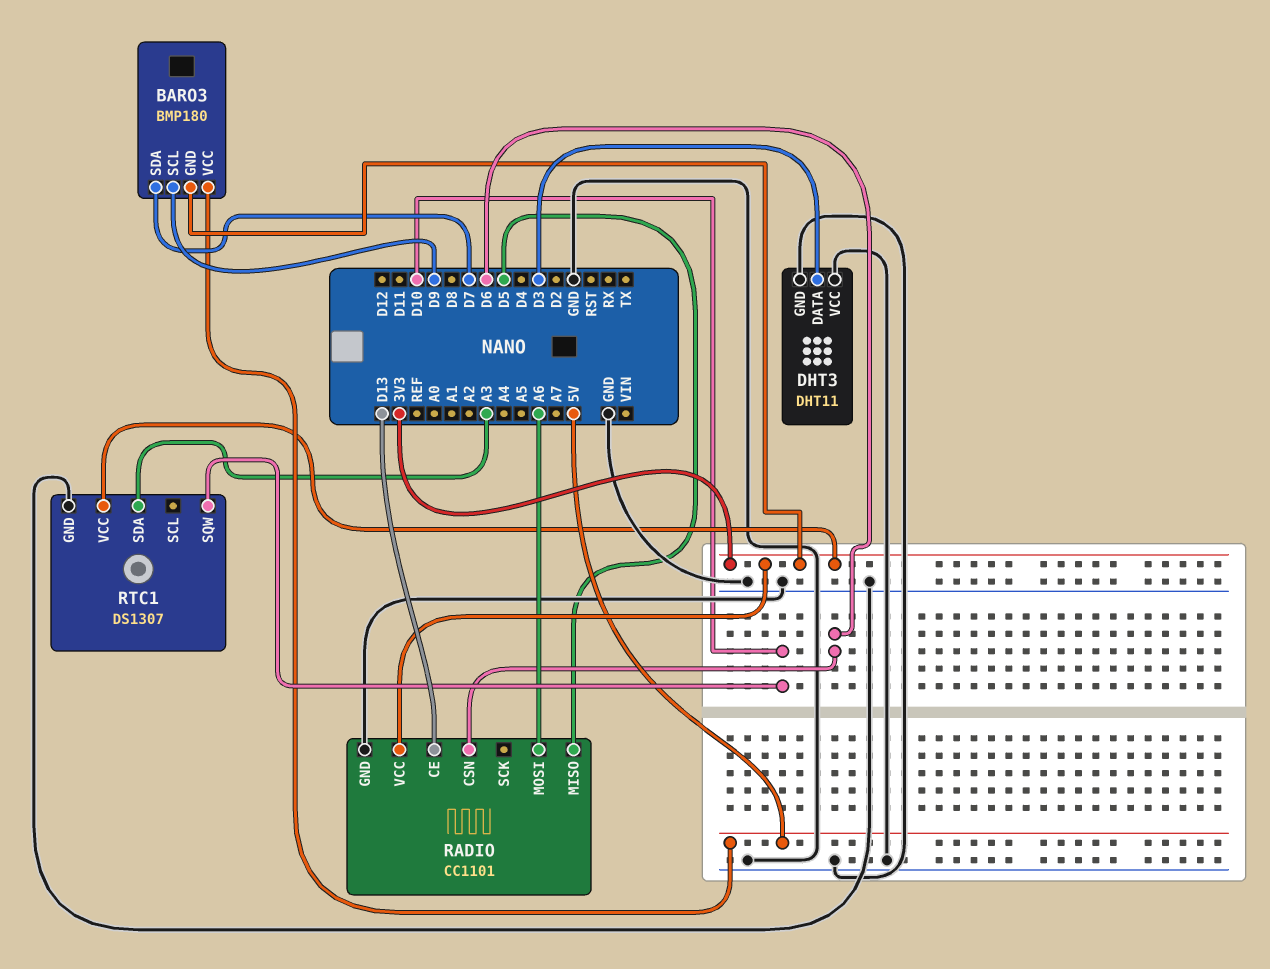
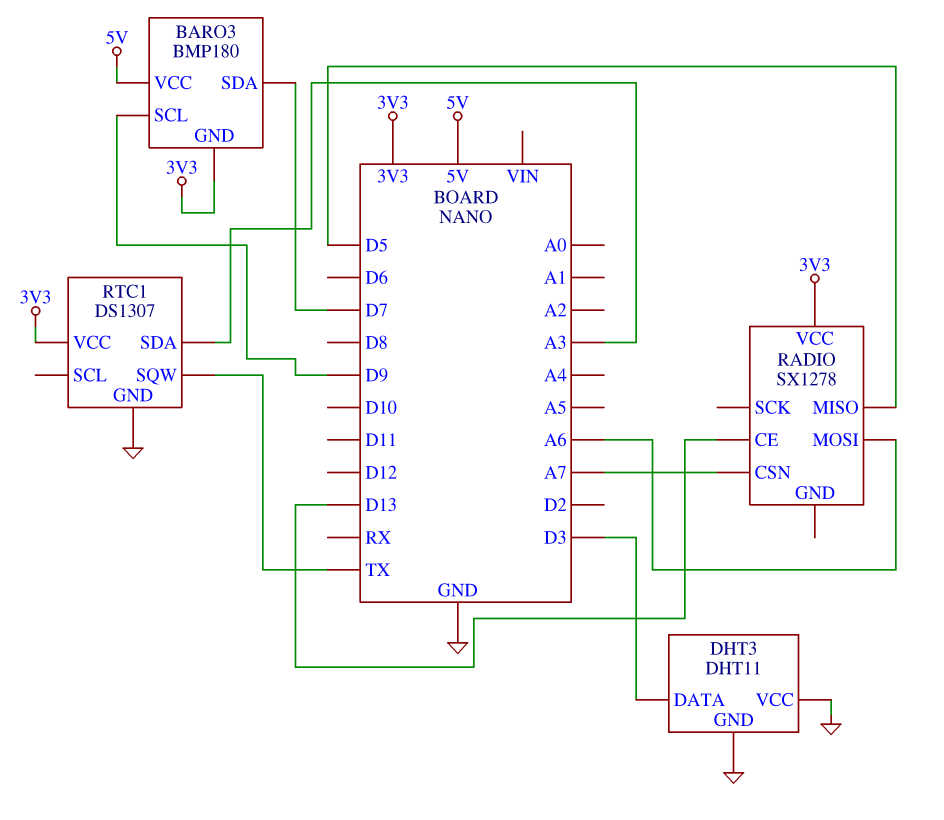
RADIO: CC1101 -> SX1278
RADIO pin CSN: D6 -> A7
RADIO pin GND: GND -> none
RTC1 pin SQW: D10 -> TX

